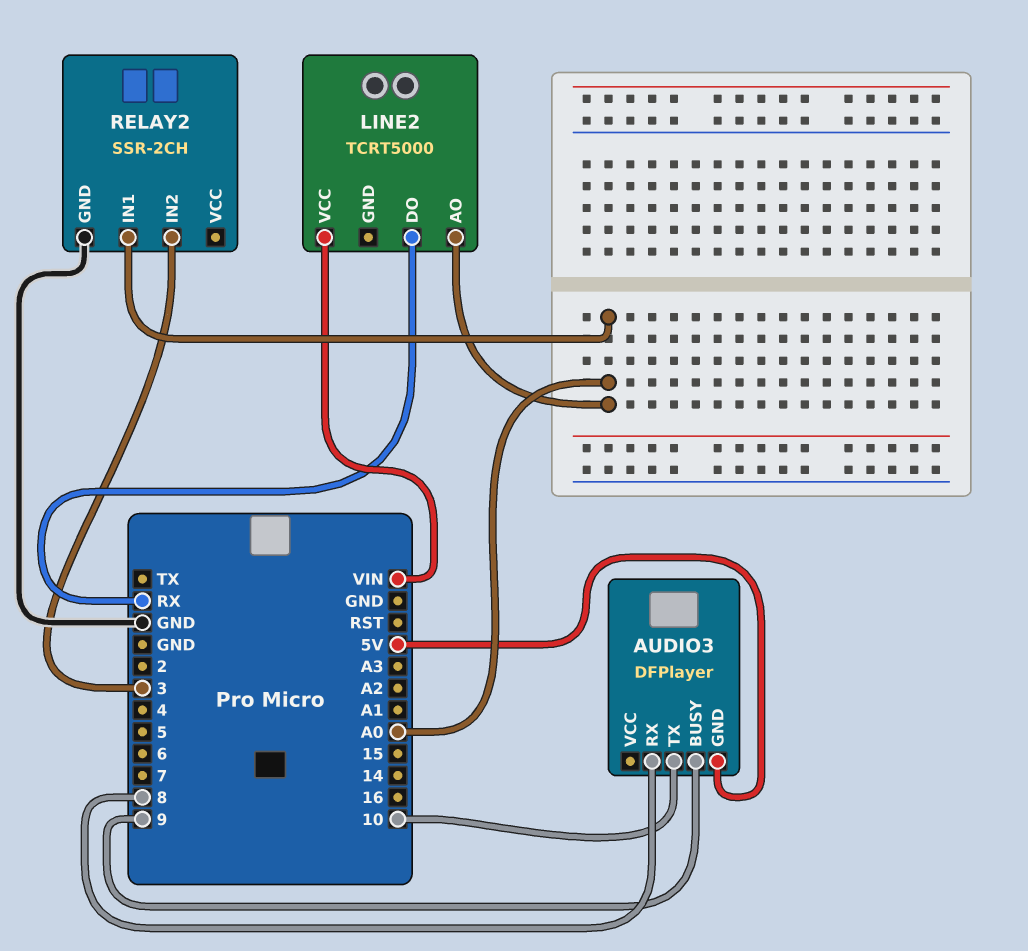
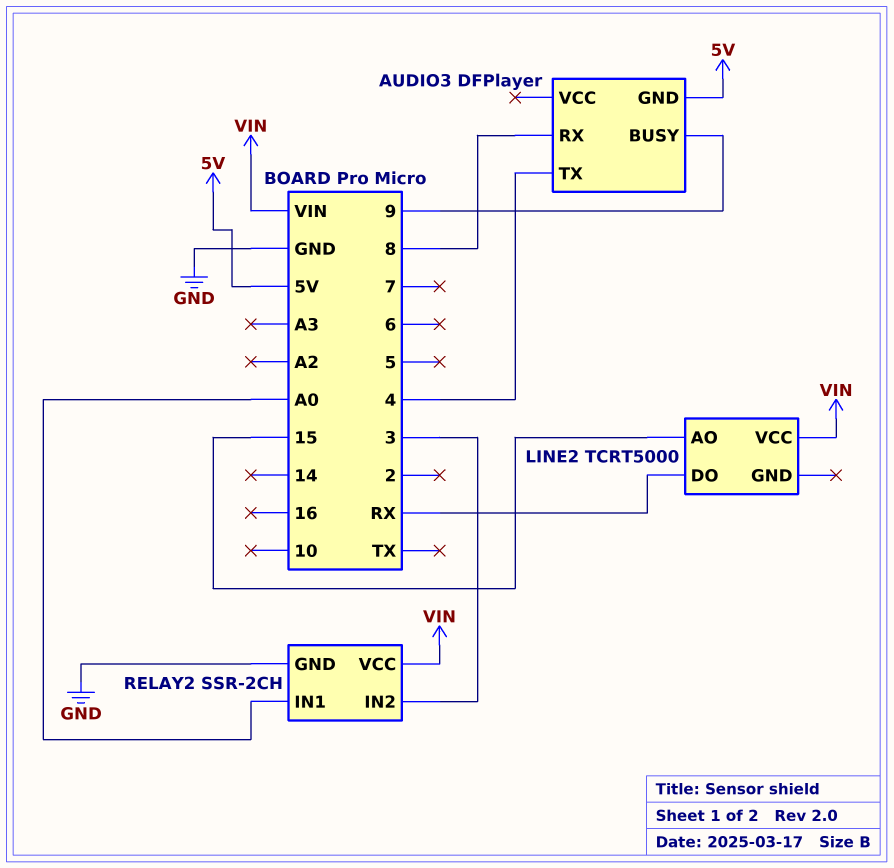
AUDIO3 pin TX: 10 -> 4
LINE2 pin AO: A0 -> 15
RELAY2 pin VCC: none -> VIN

